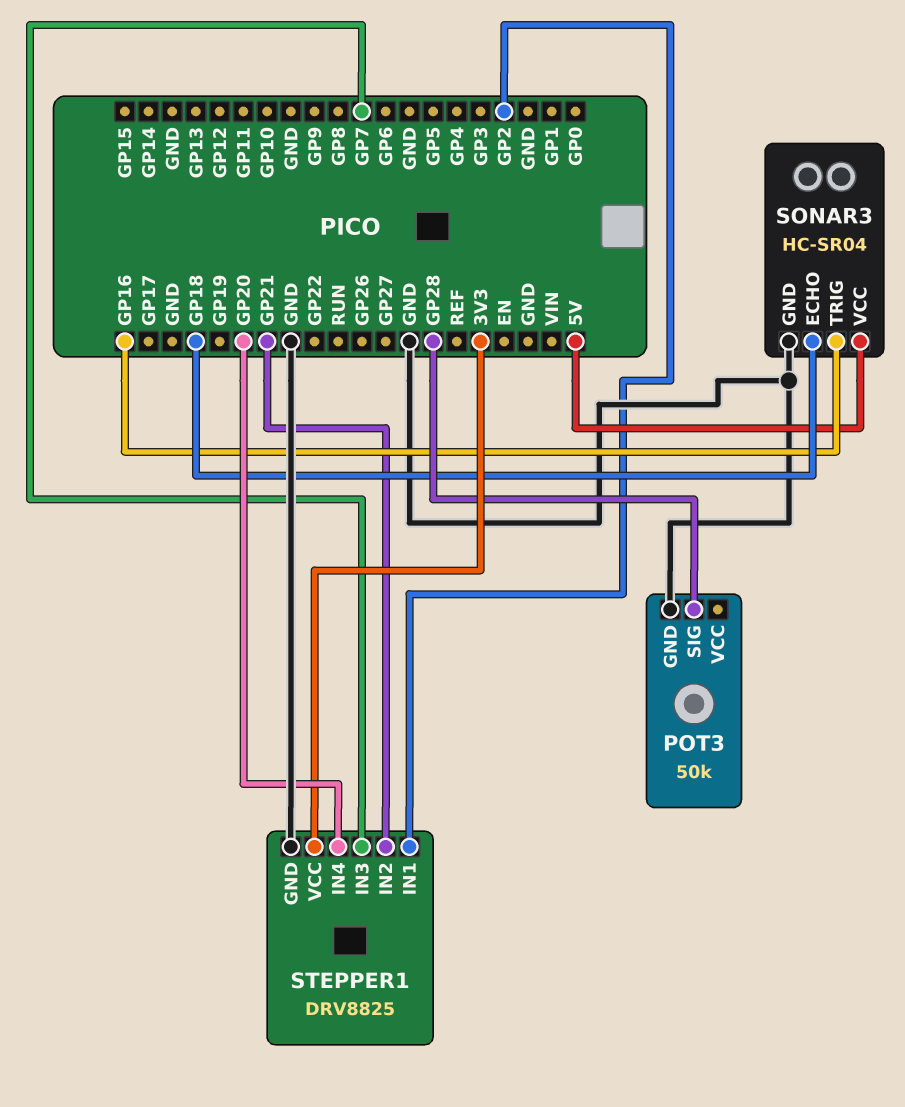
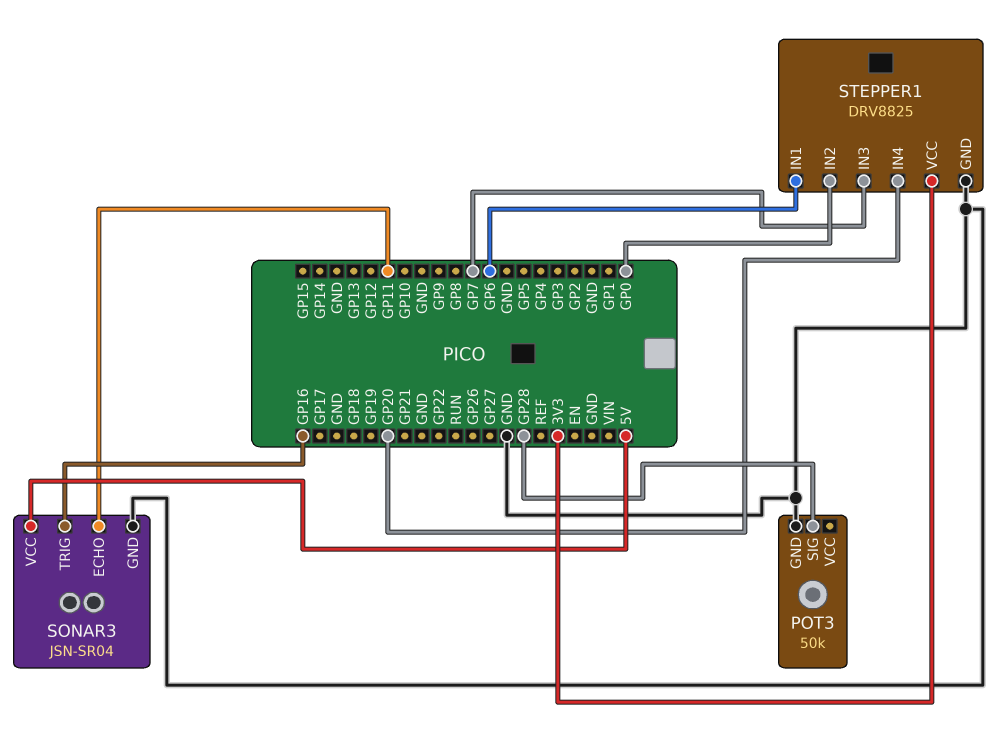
SONAR3: HC-SR04 -> JSN-SR04
SONAR3 pin ECHO: GP18 -> GP11
STEPPER1 pin IN1: GP2 -> GP6
STEPPER1 pin IN2: GP21 -> GP0

